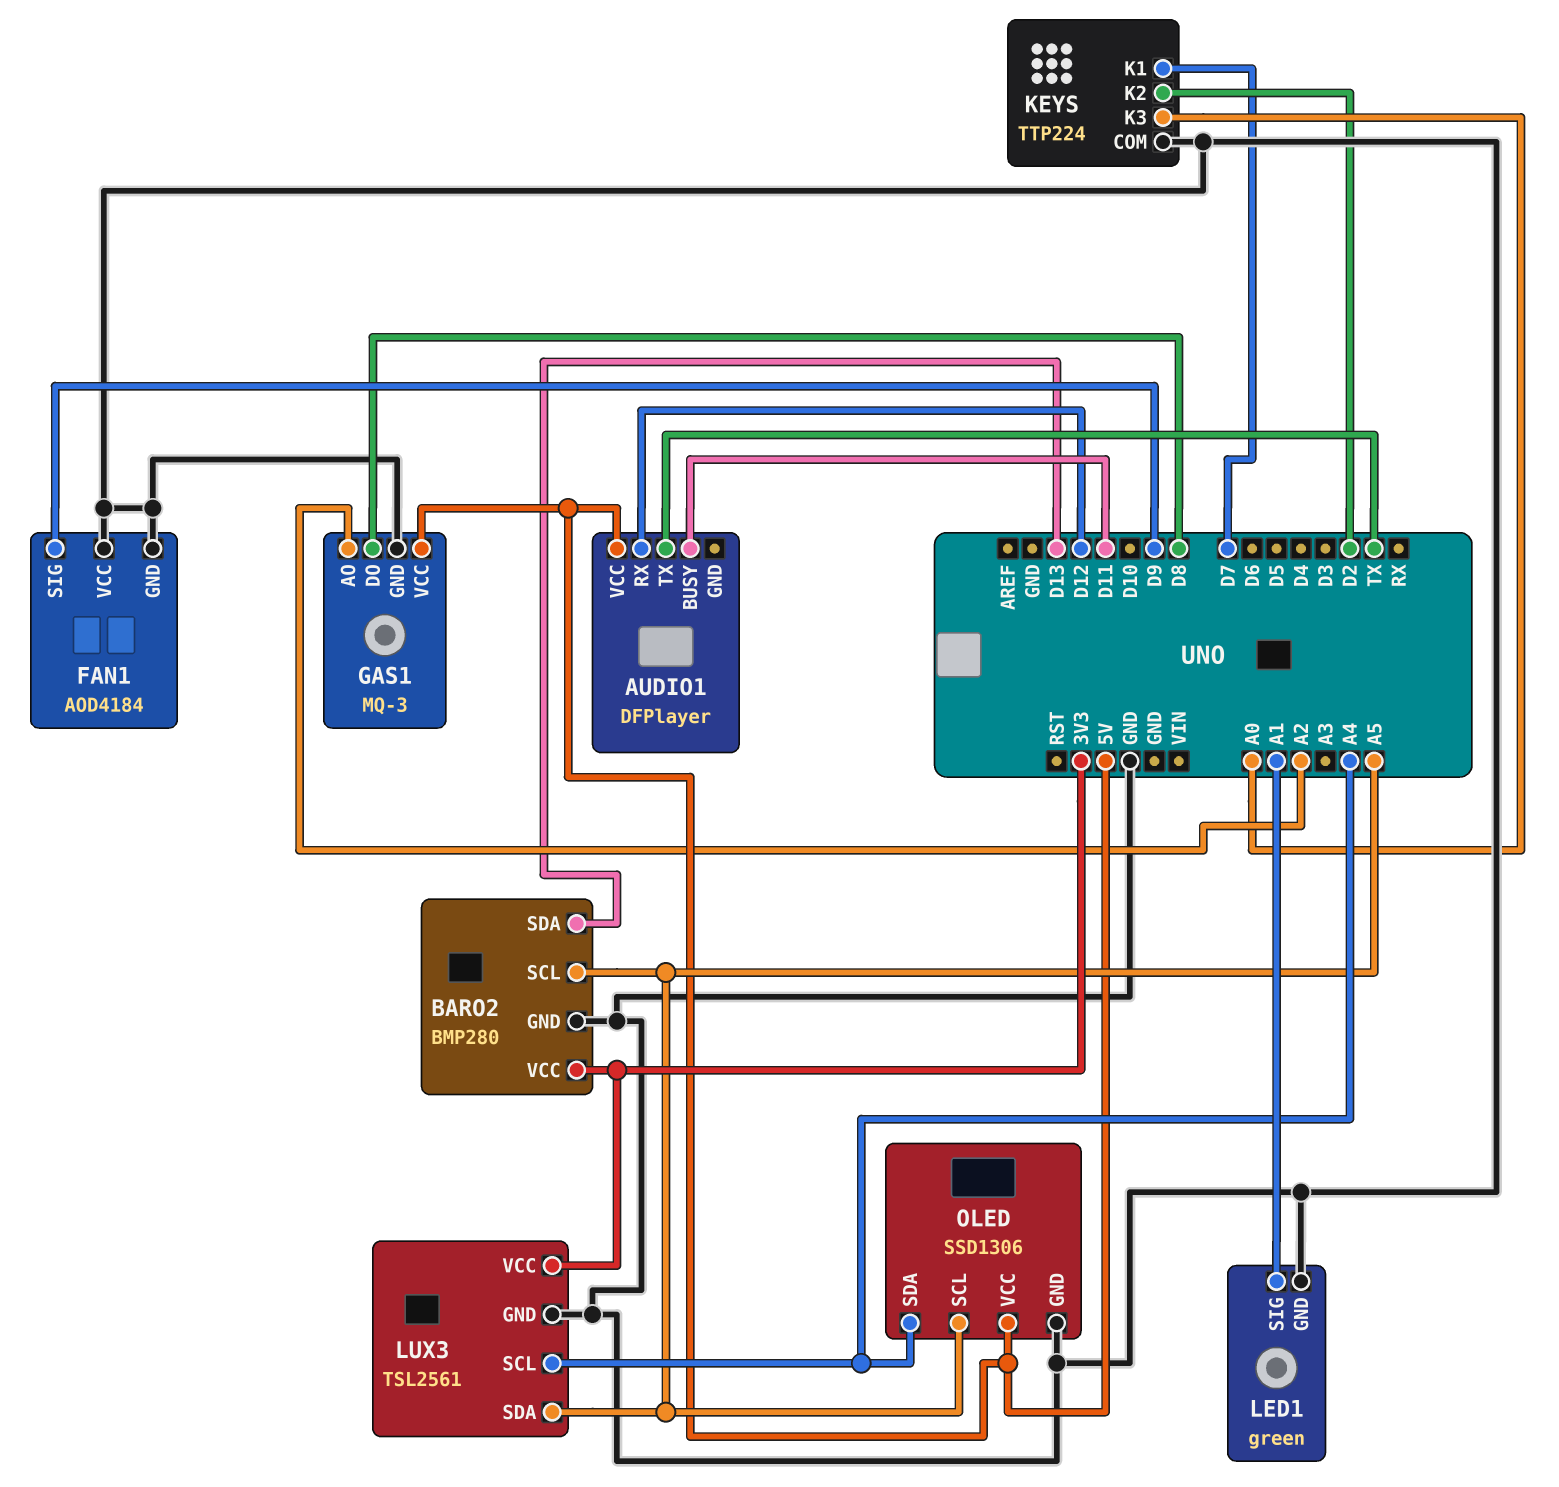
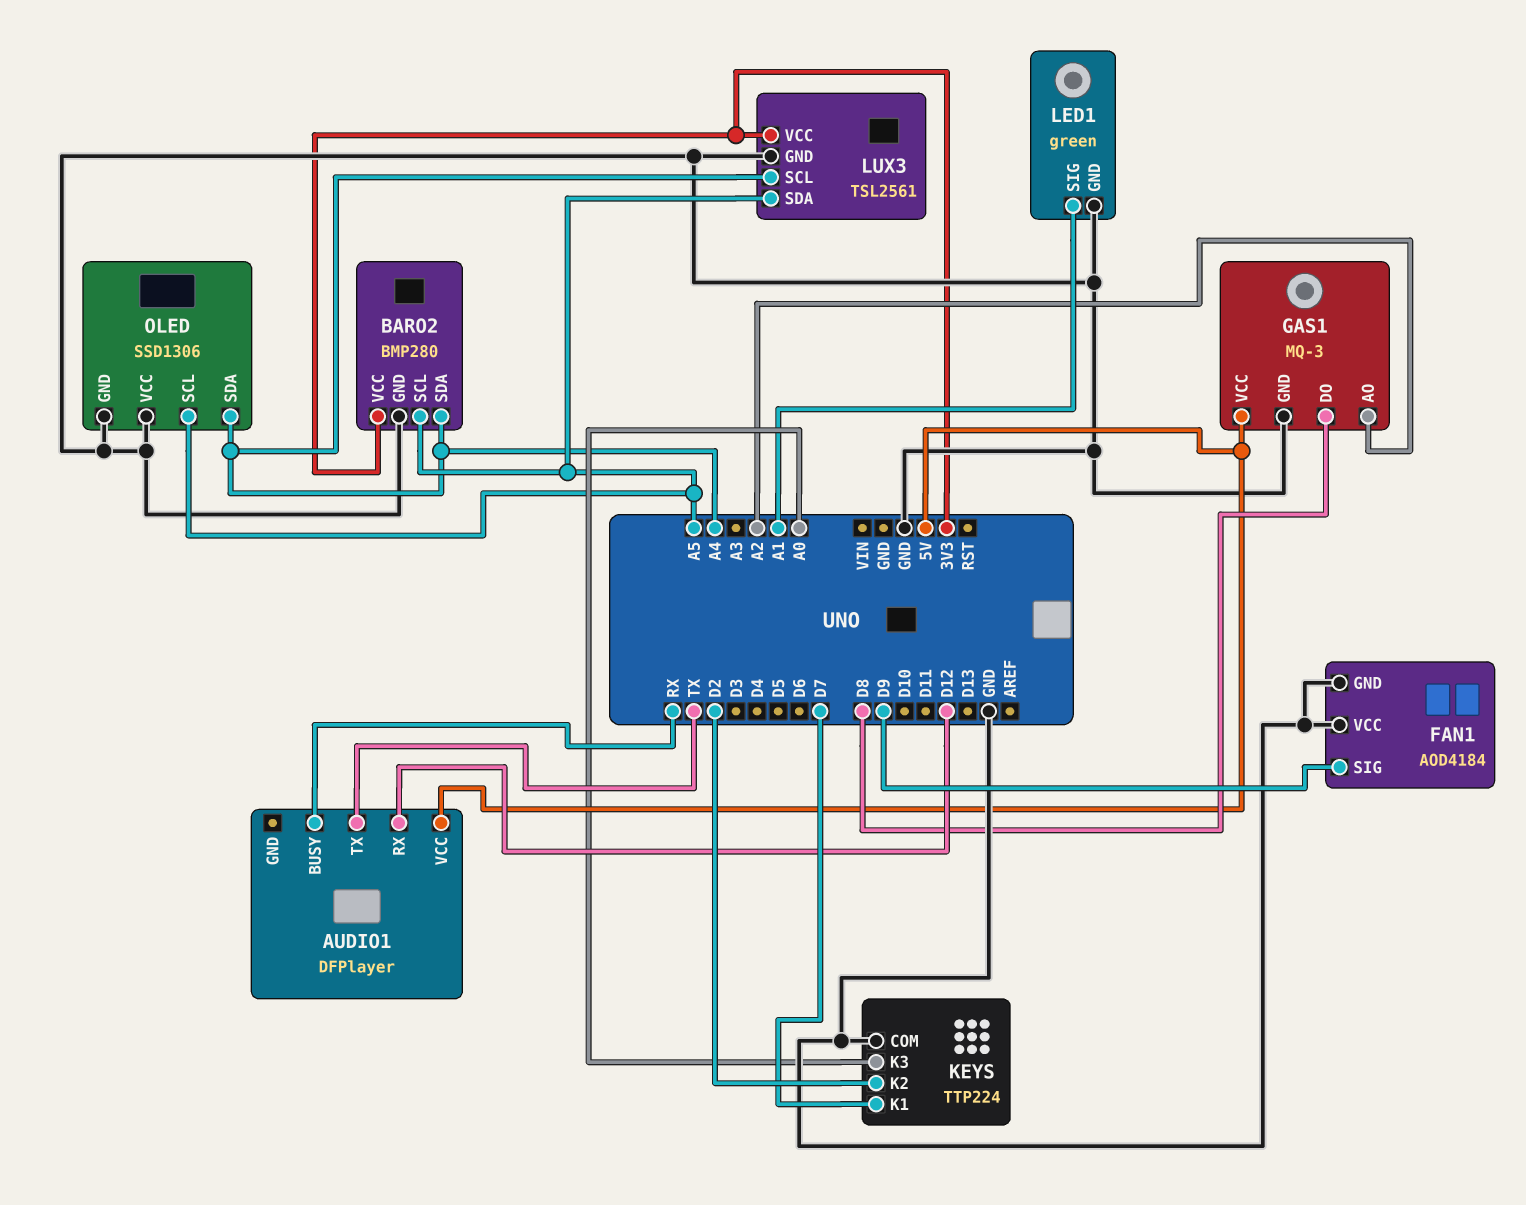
AUDIO1 pin BUSY: D11 -> RX
BARO2 pin SDA: D13 -> A4
OLED pin VCC: 5V -> GND

